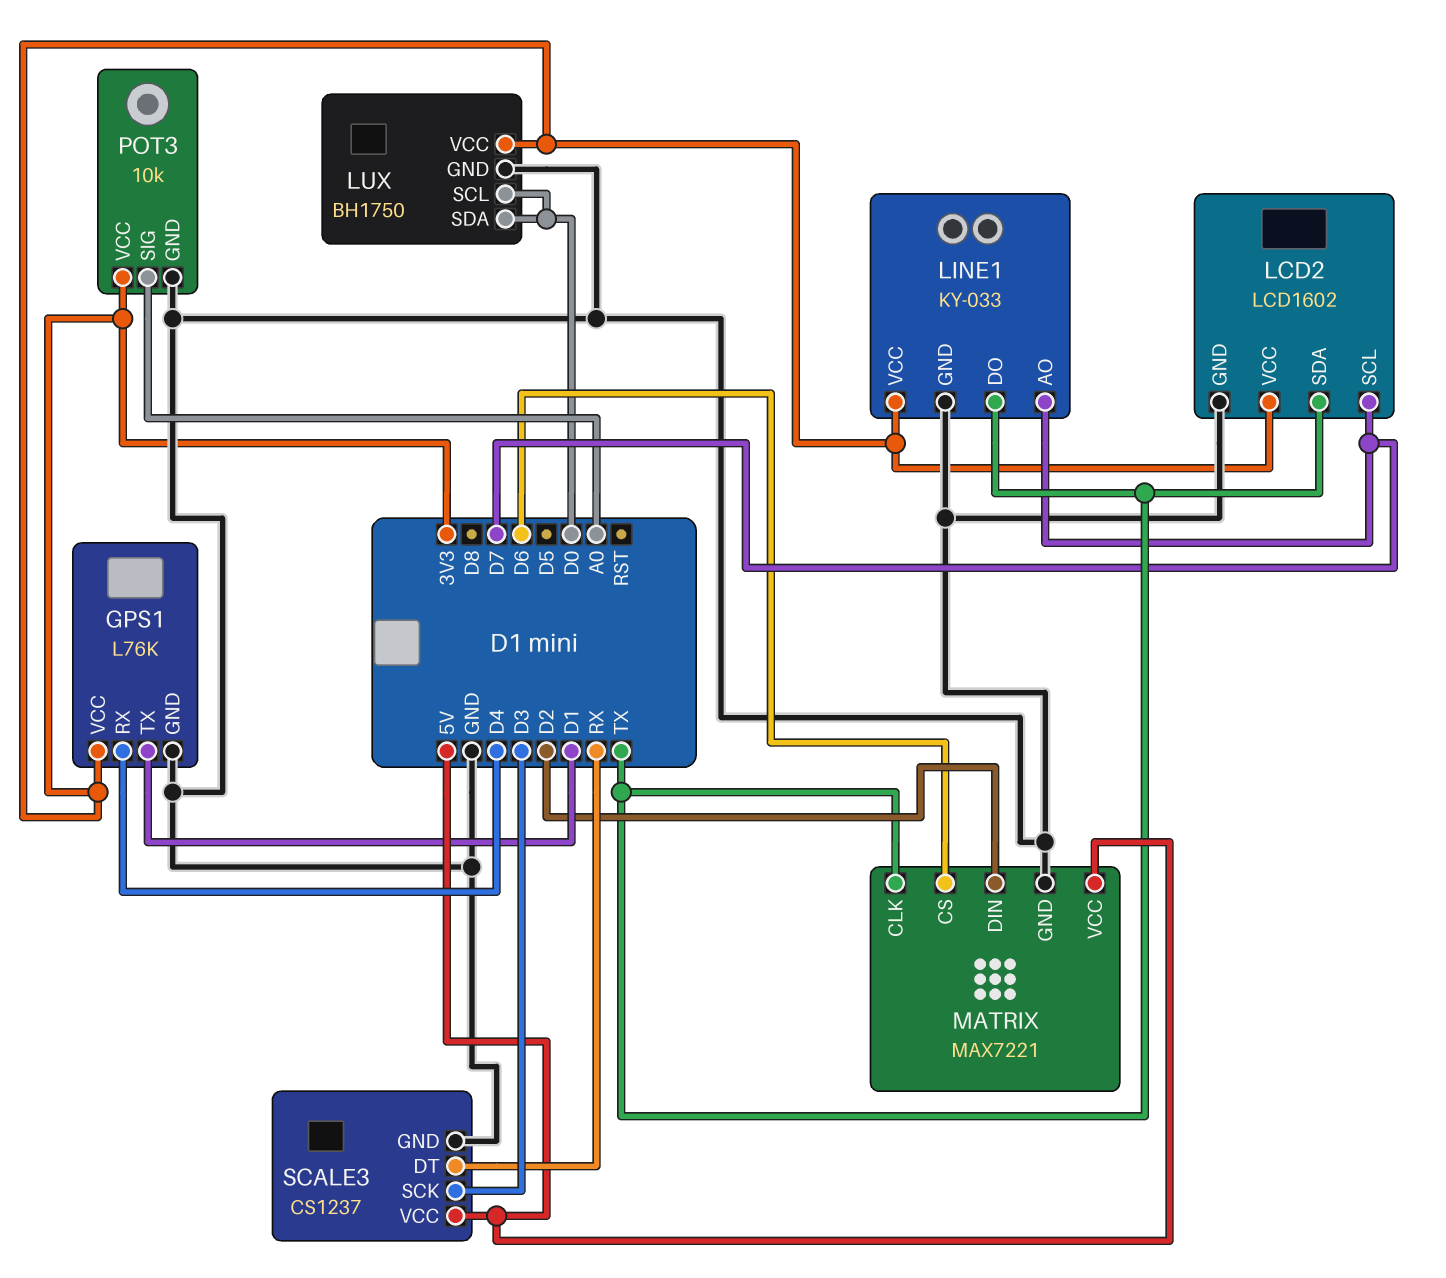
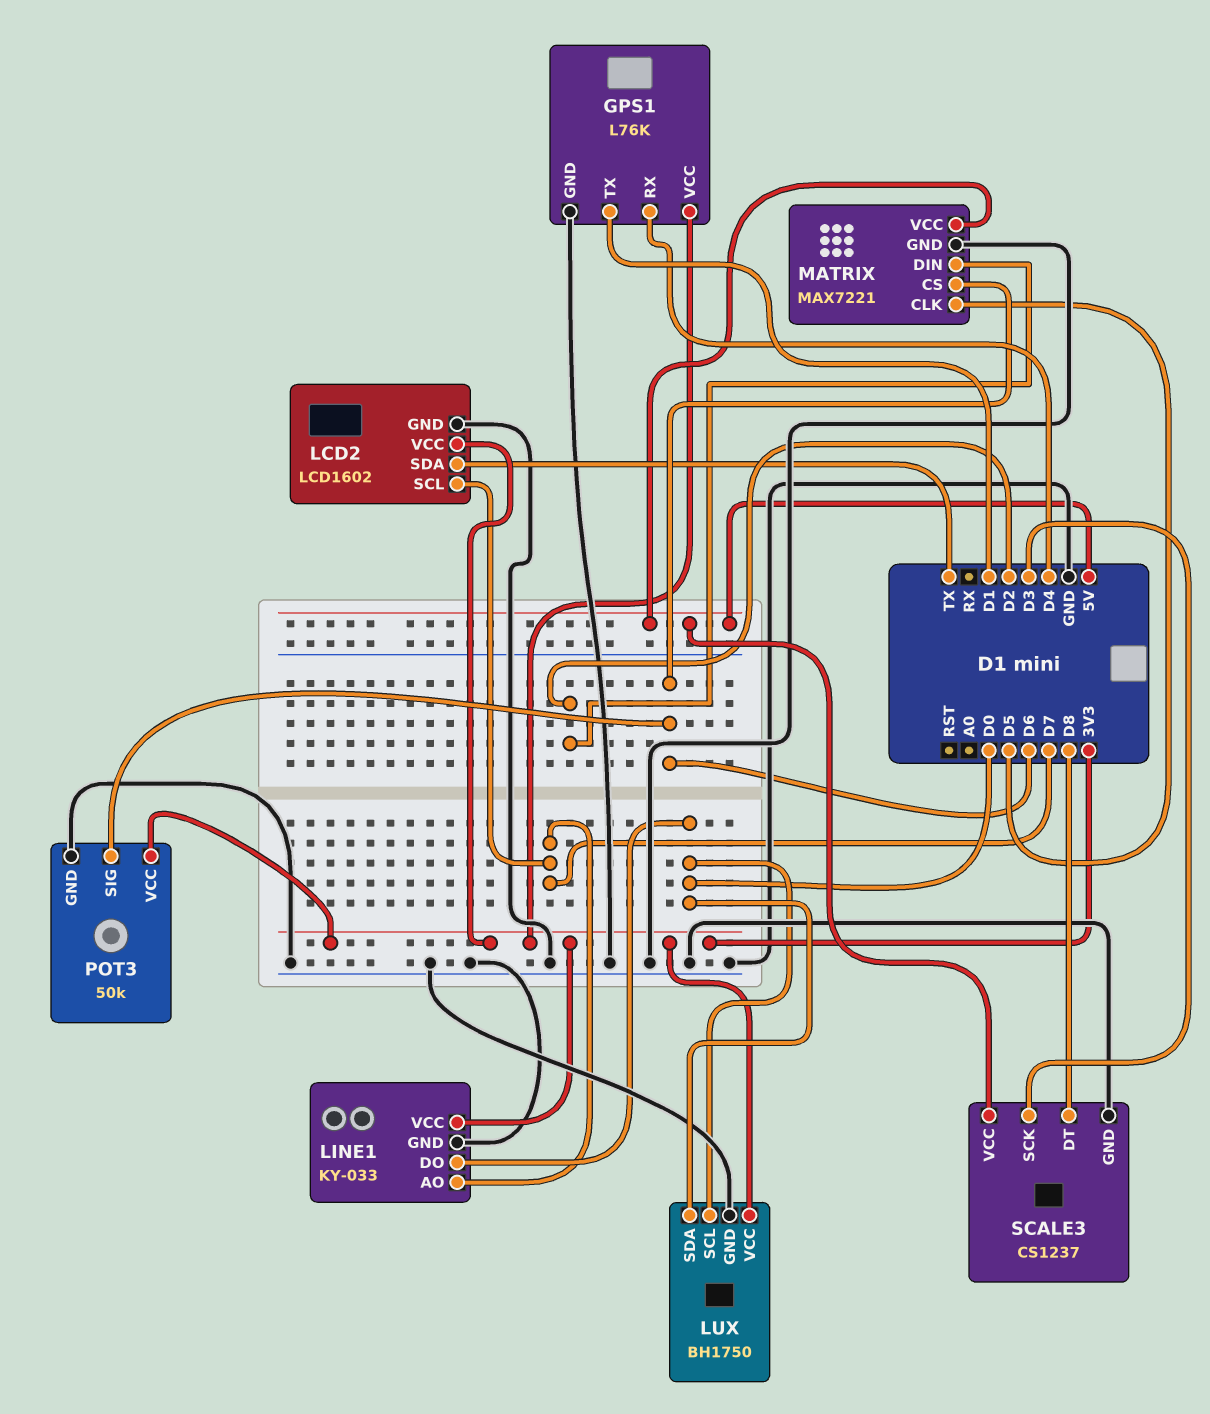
LINE1 pin DO: TX -> D0
MATRIX pin CLK: TX -> D5
POT3: 10k -> 50k
POT3 pin SIG: A0 -> D6
SCALE3 pin DT: RX -> D8

